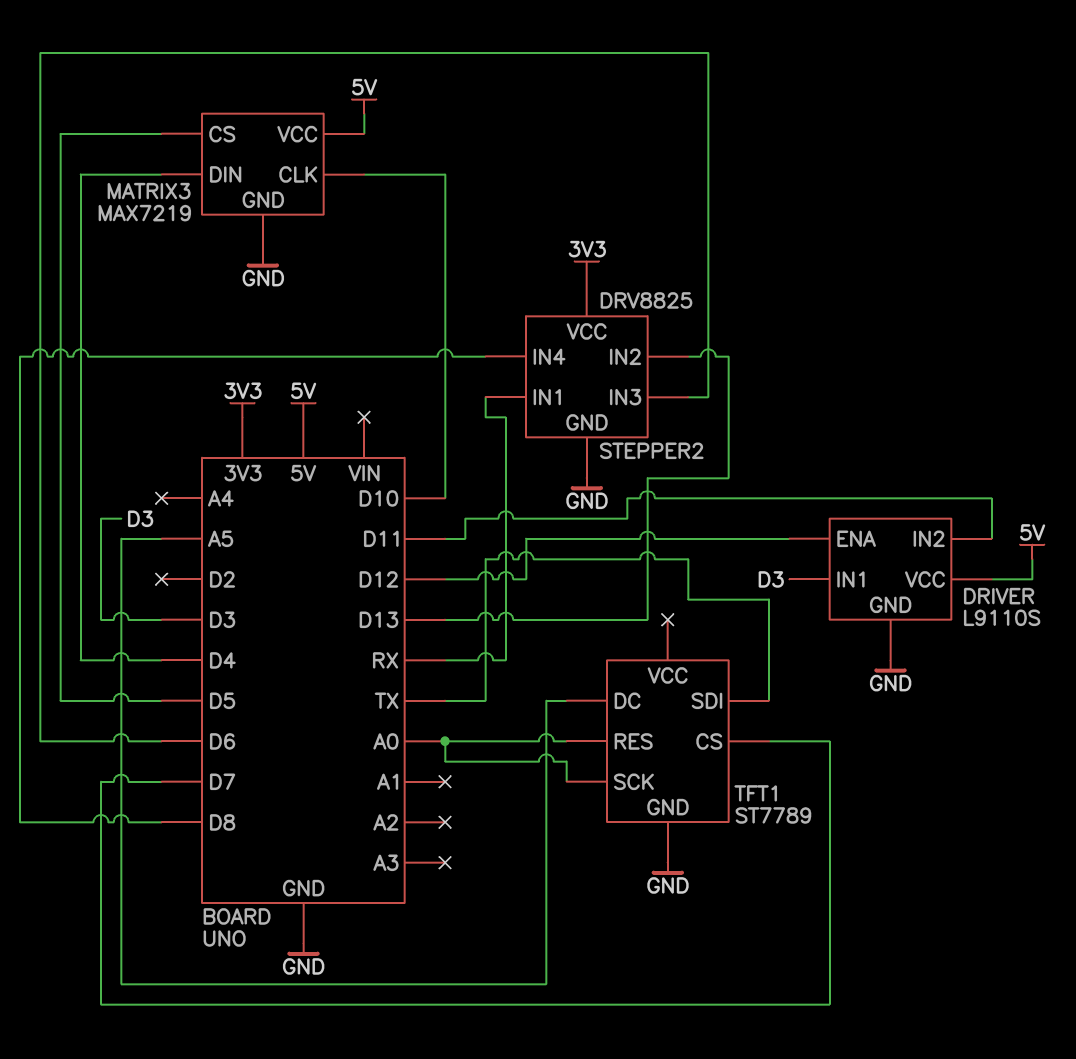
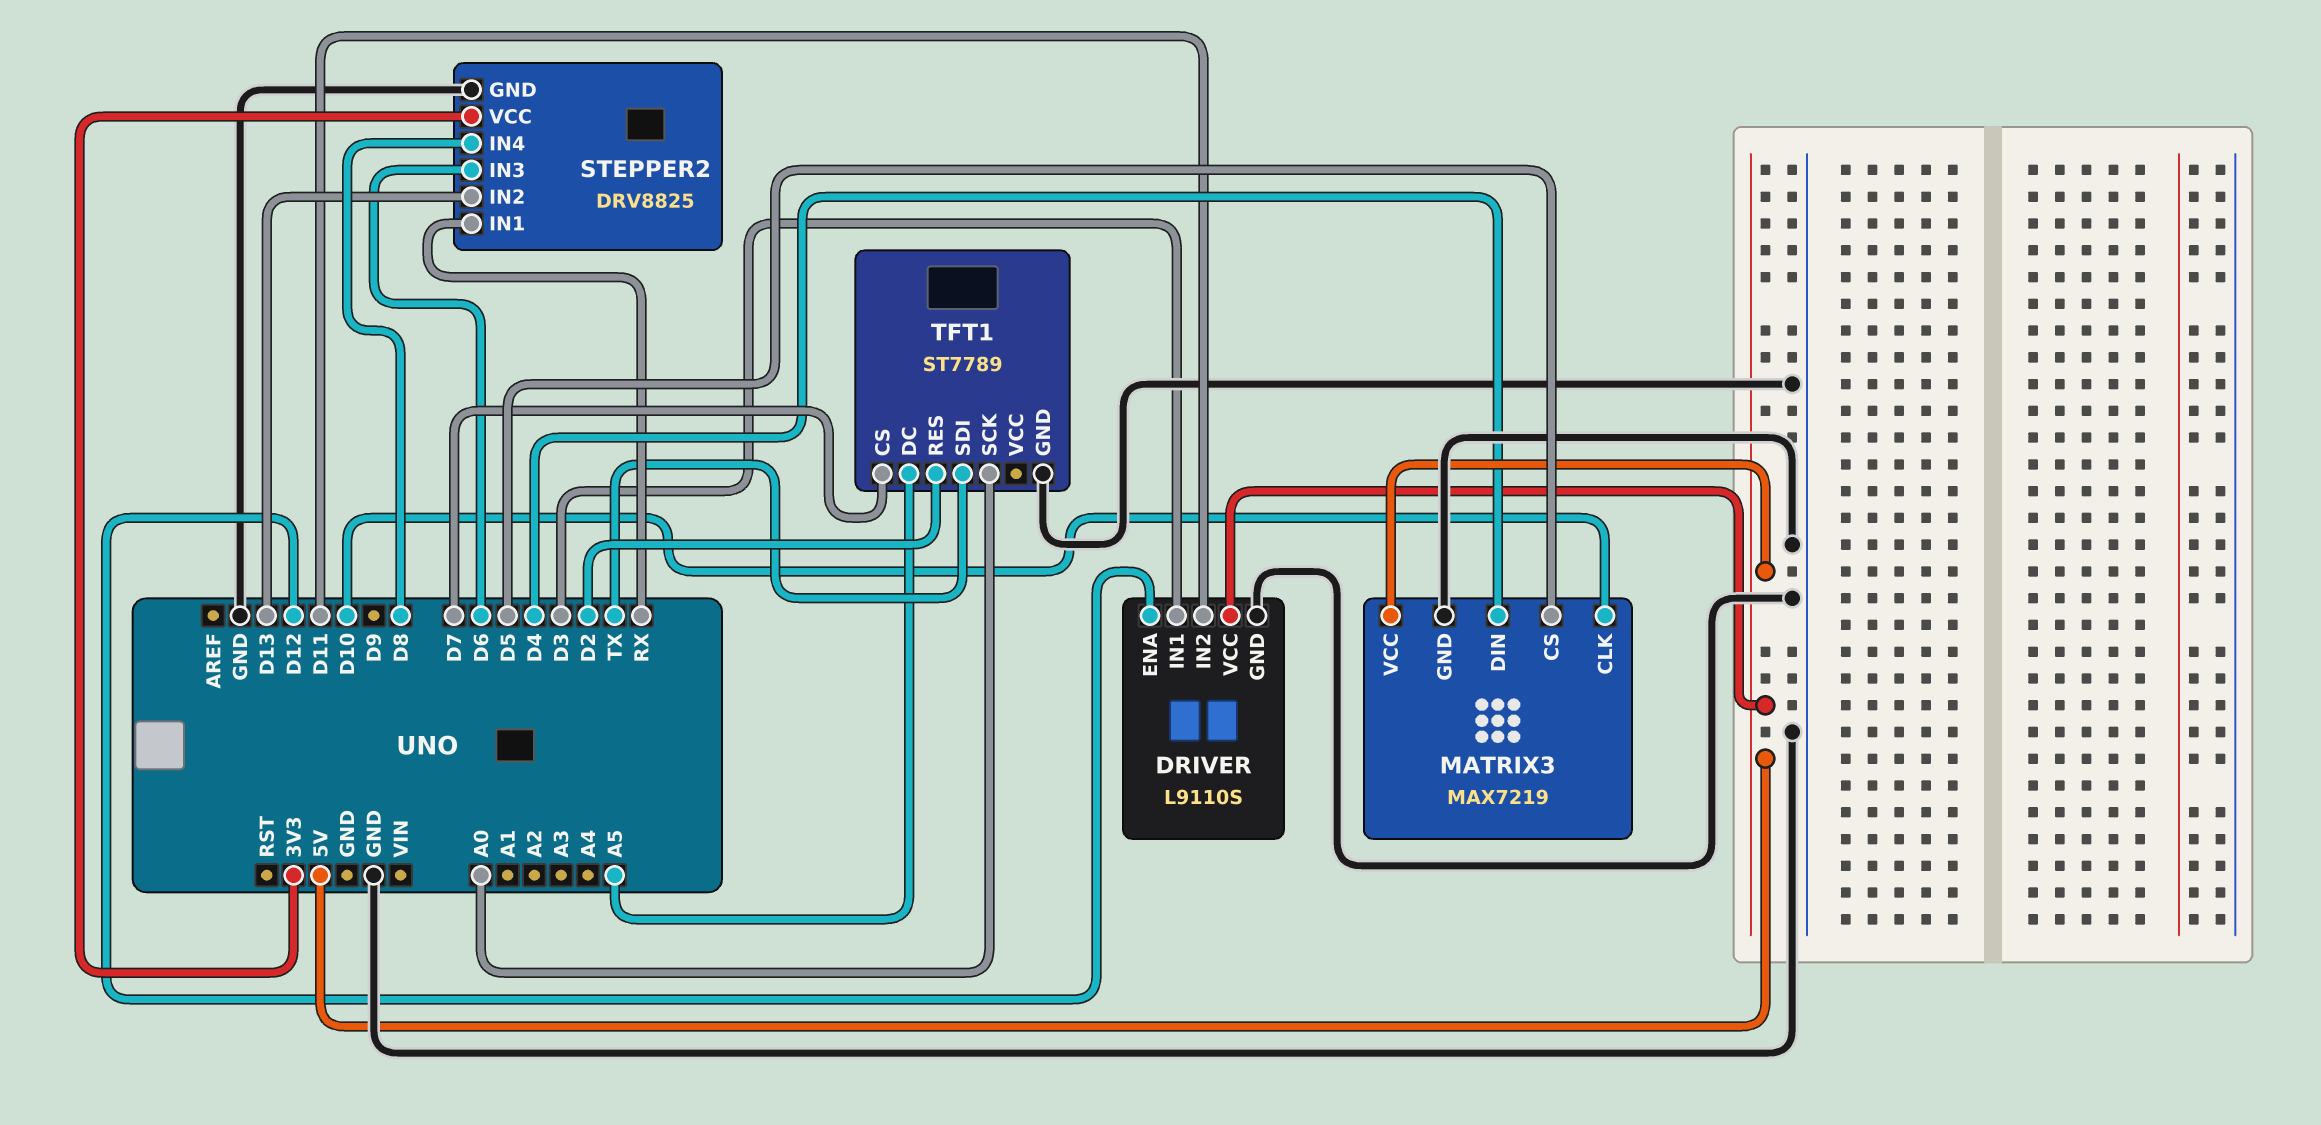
TFT1 pin RES: A0 -> D2

